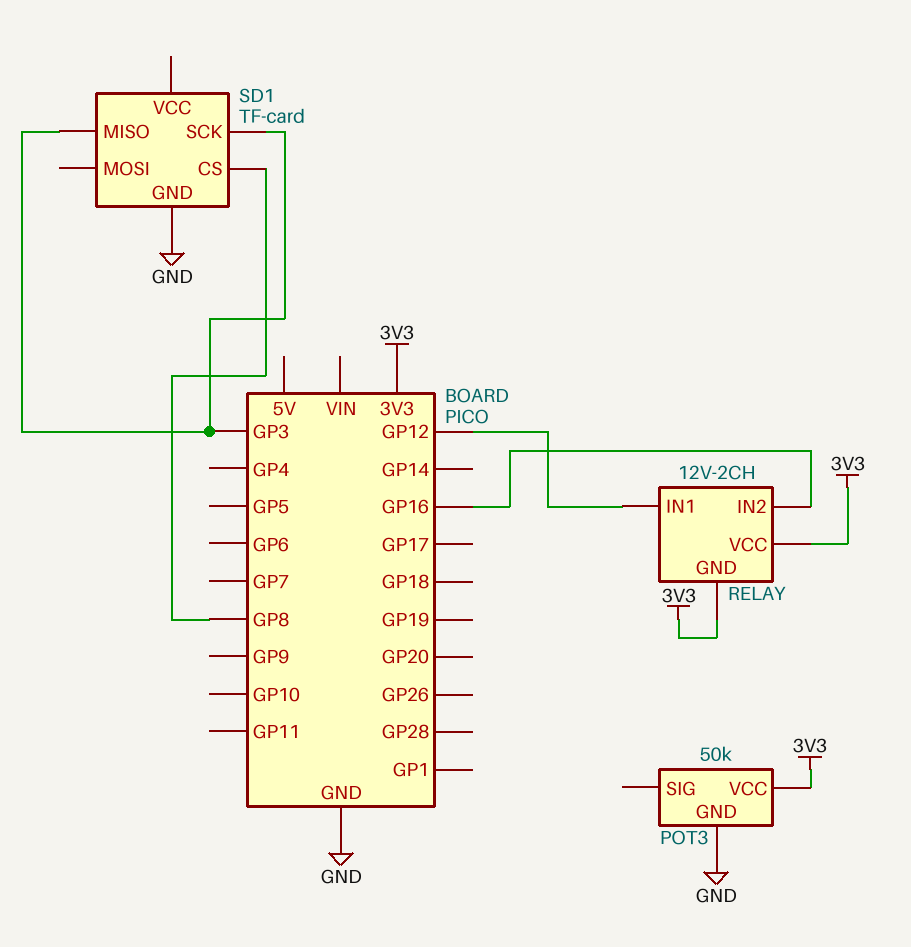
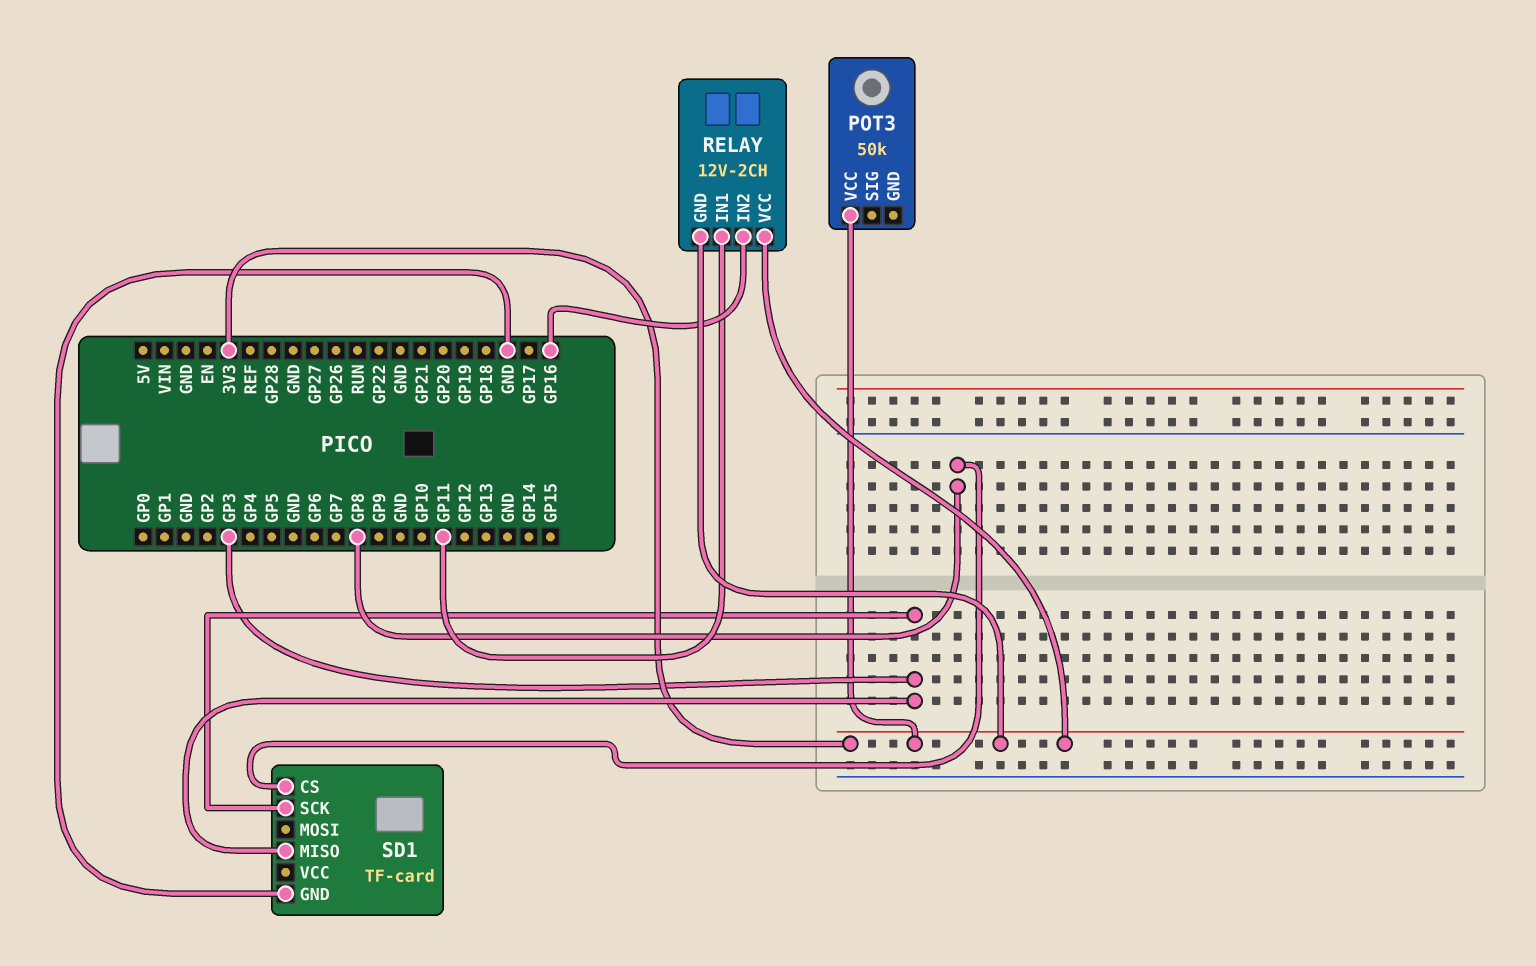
POT3 pin GND: GND -> none
RELAY pin IN1: GP12 -> GP11

